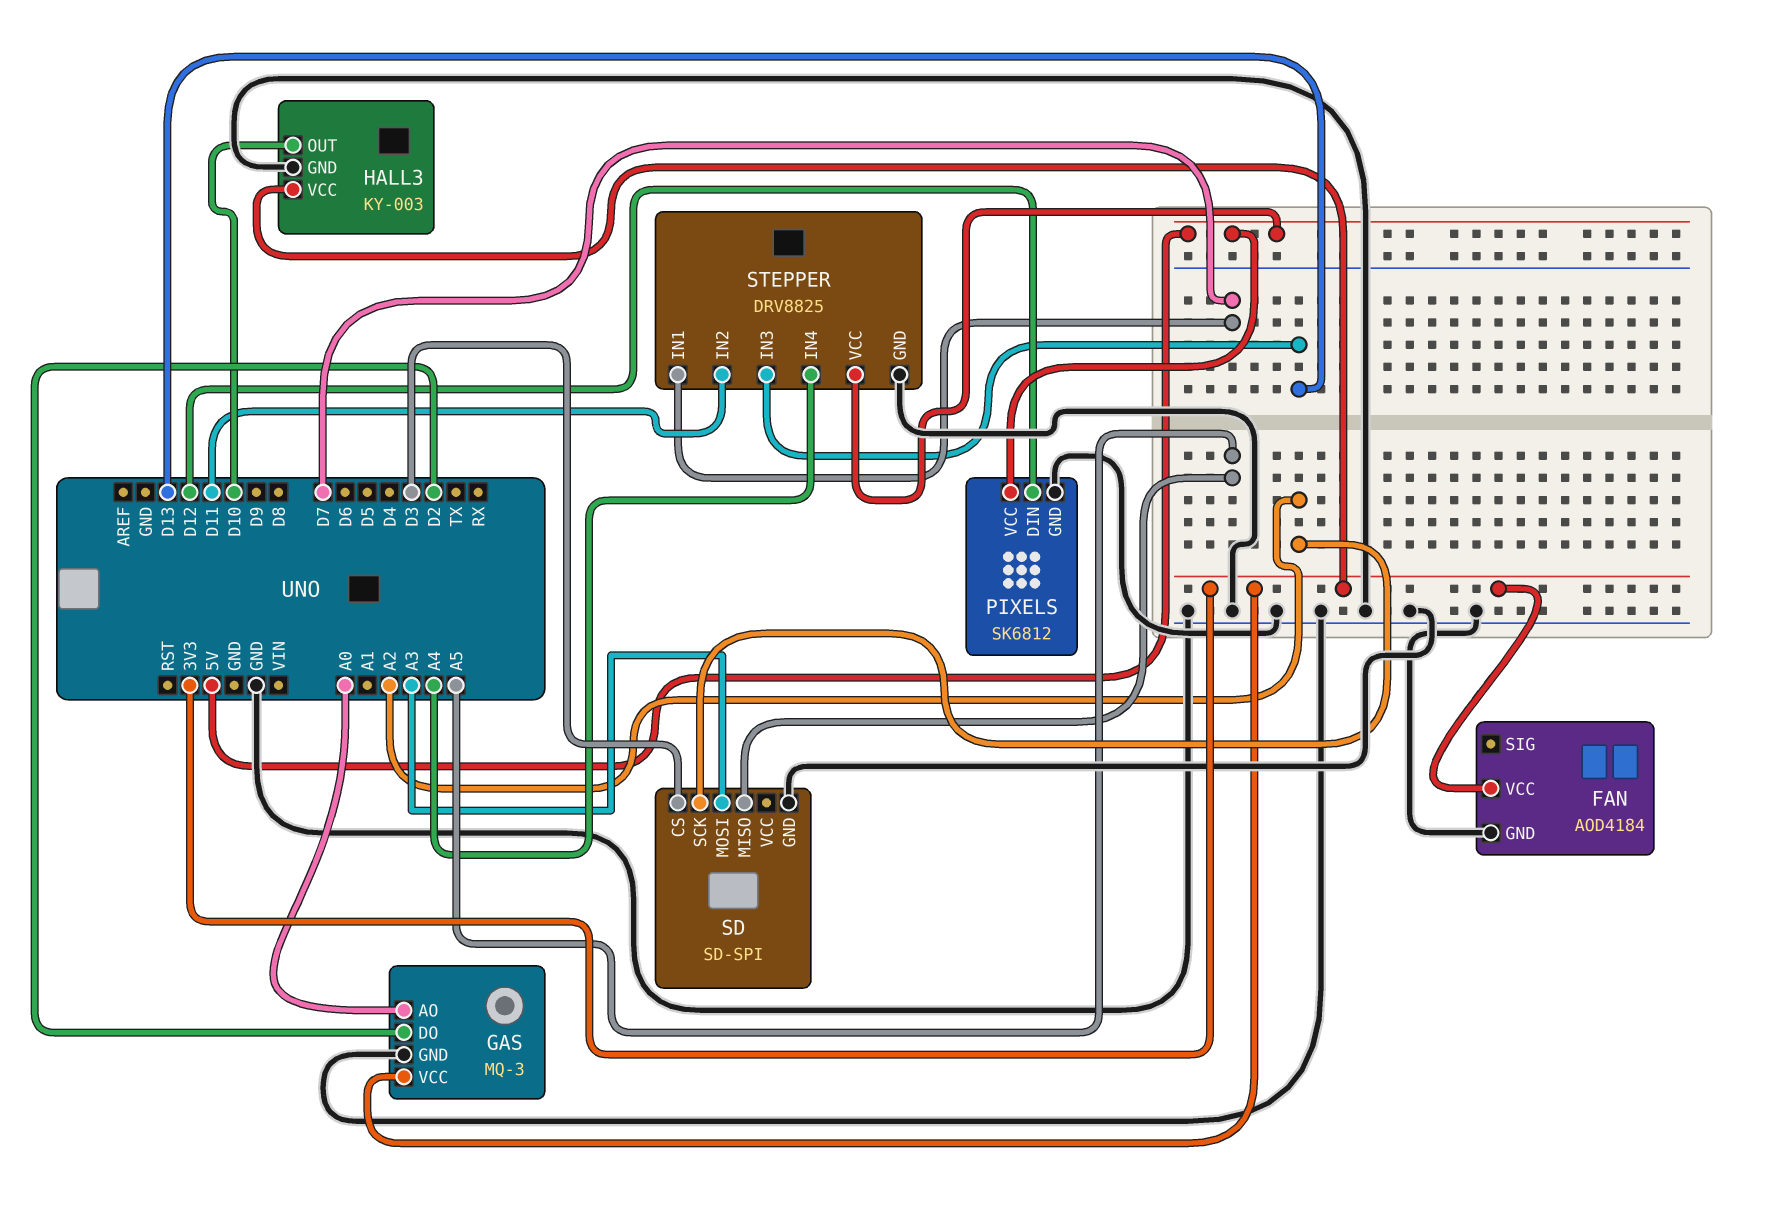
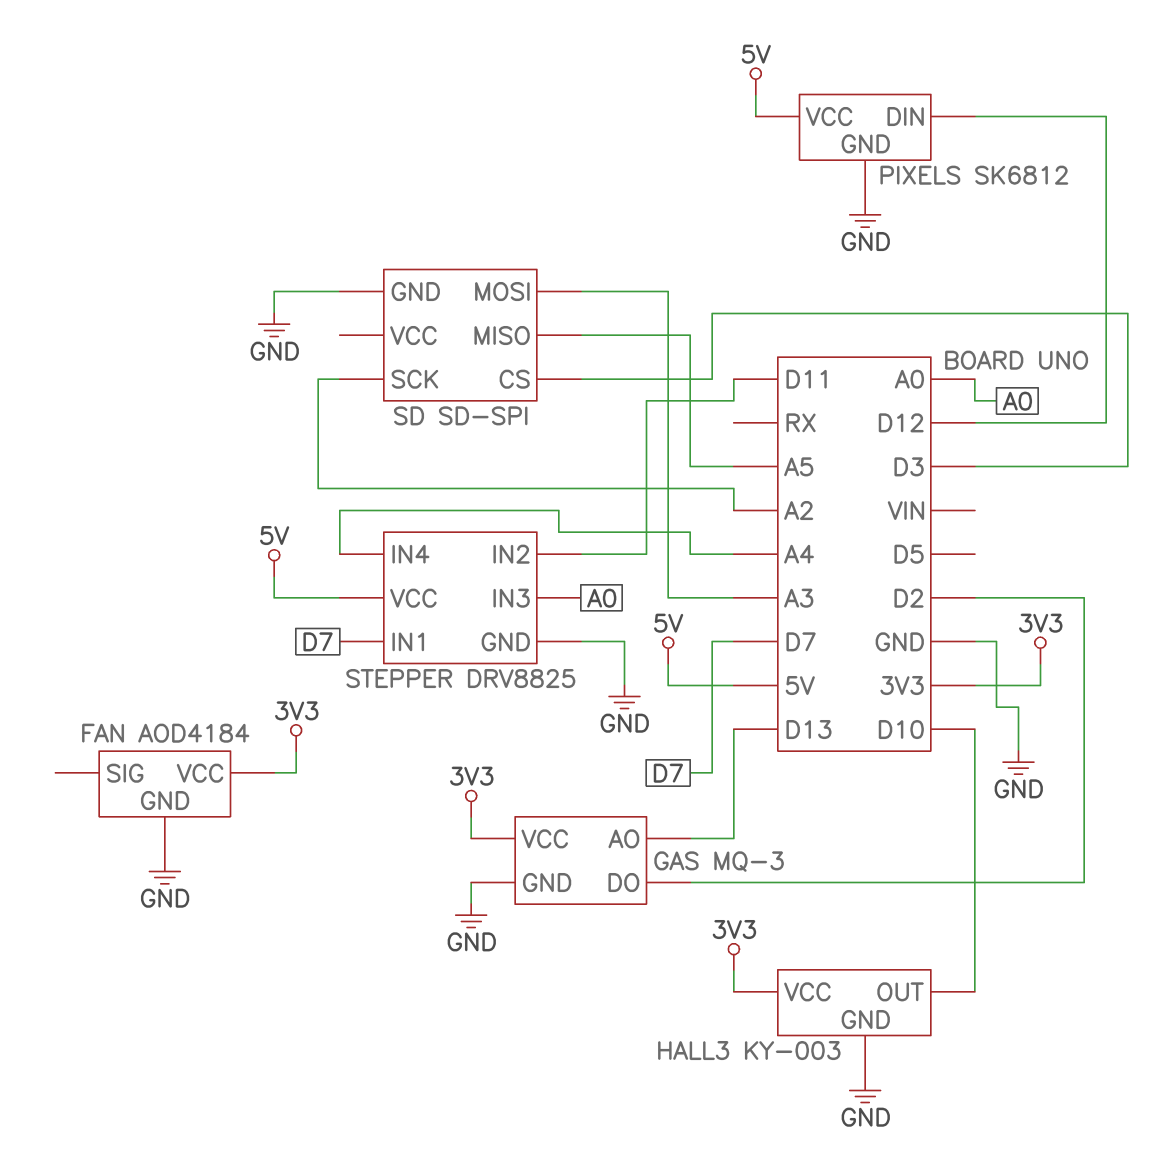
GAS pin AO: A0 -> D13
STEPPER pin IN3: D13 -> A0

